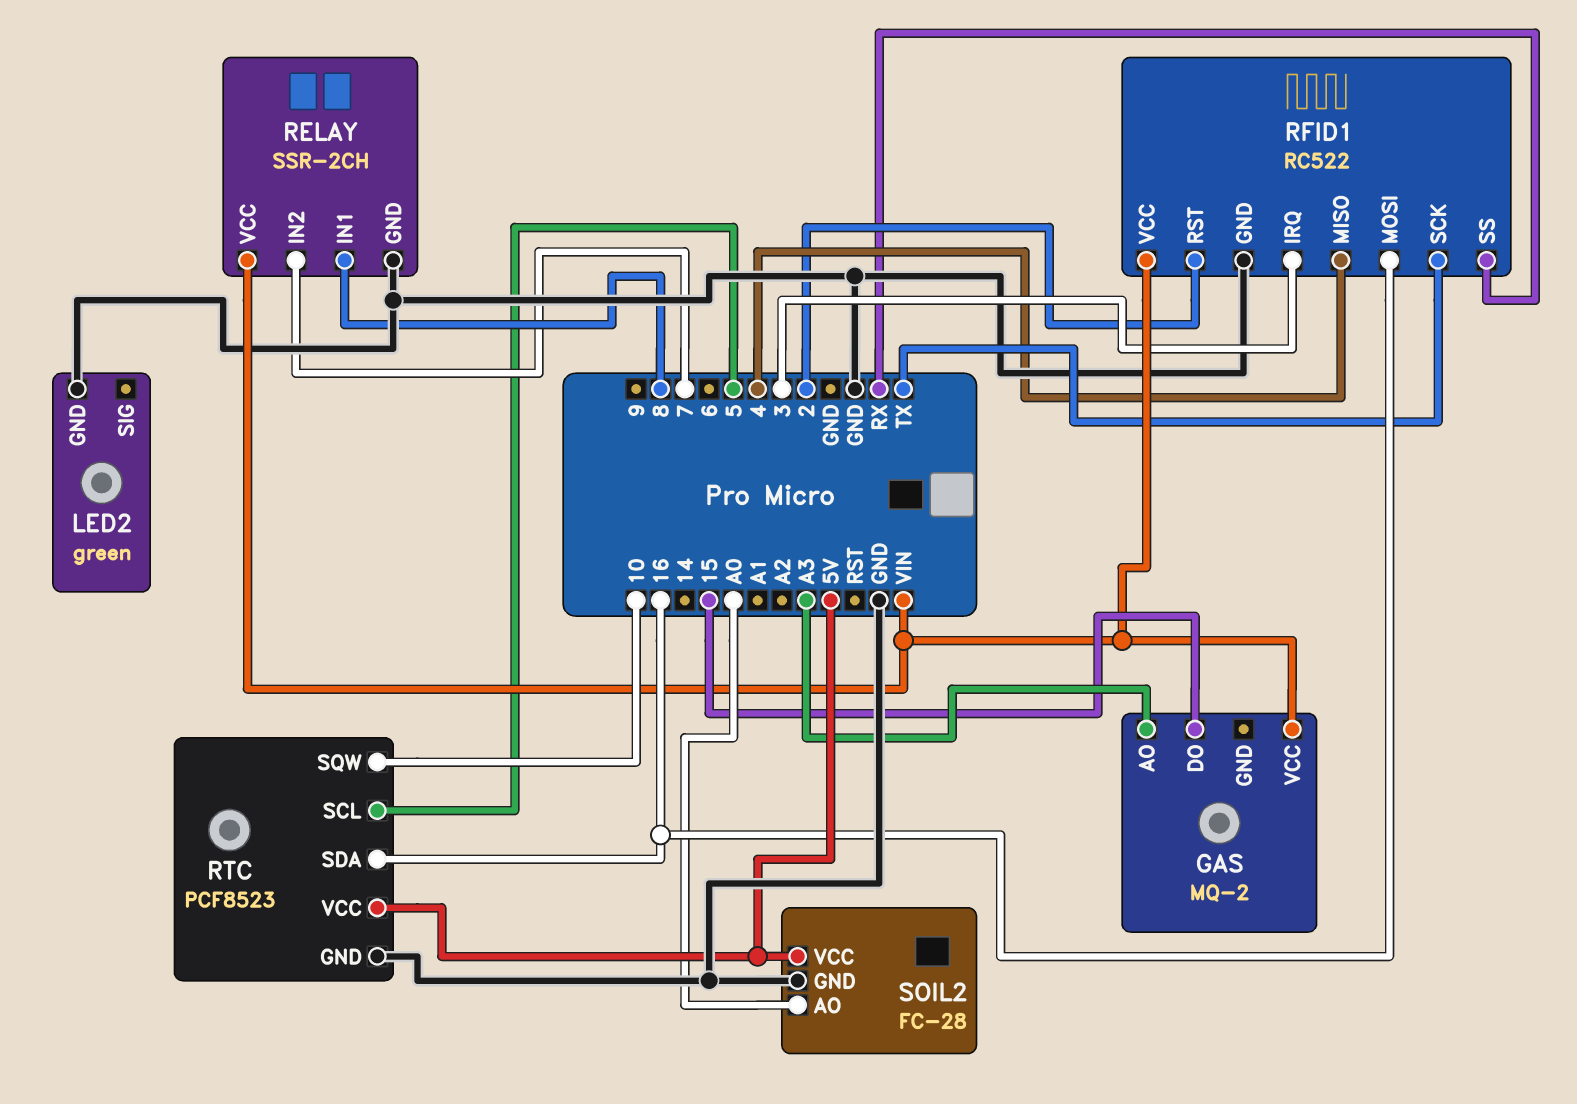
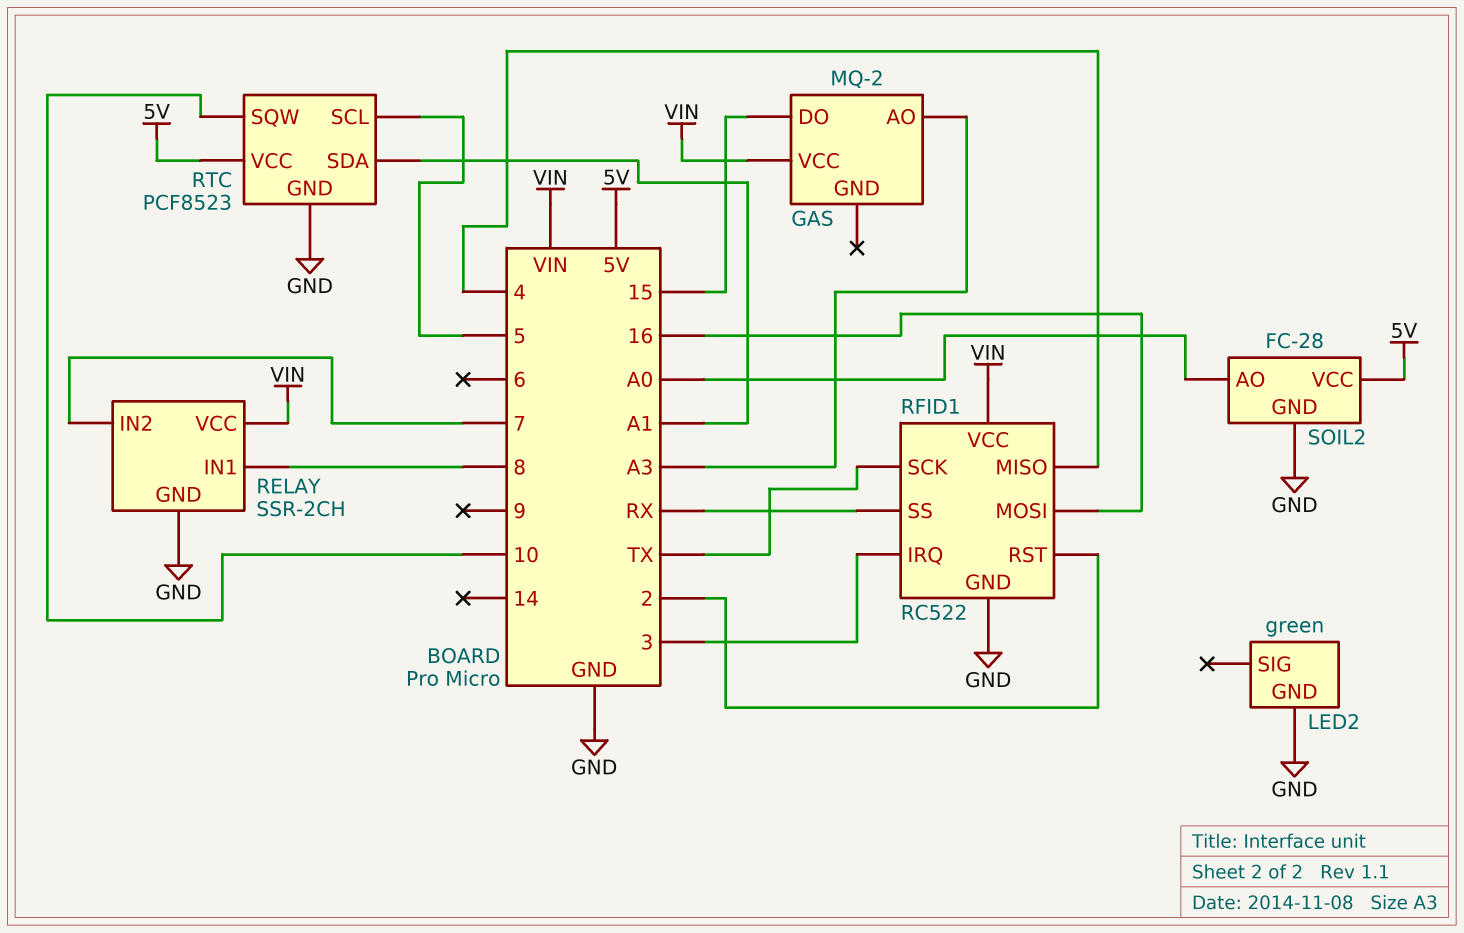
RTC pin SDA: 16 -> A1

